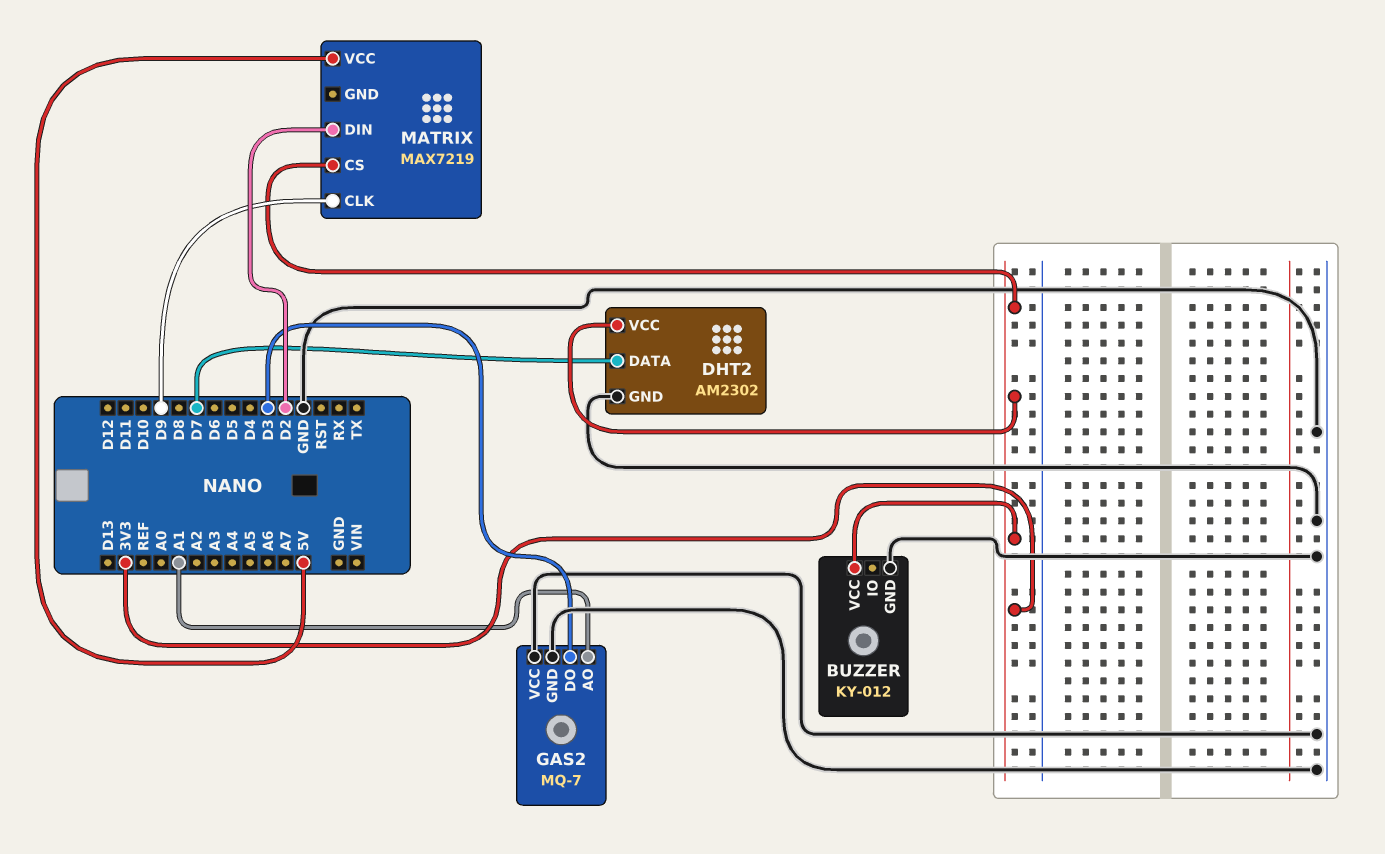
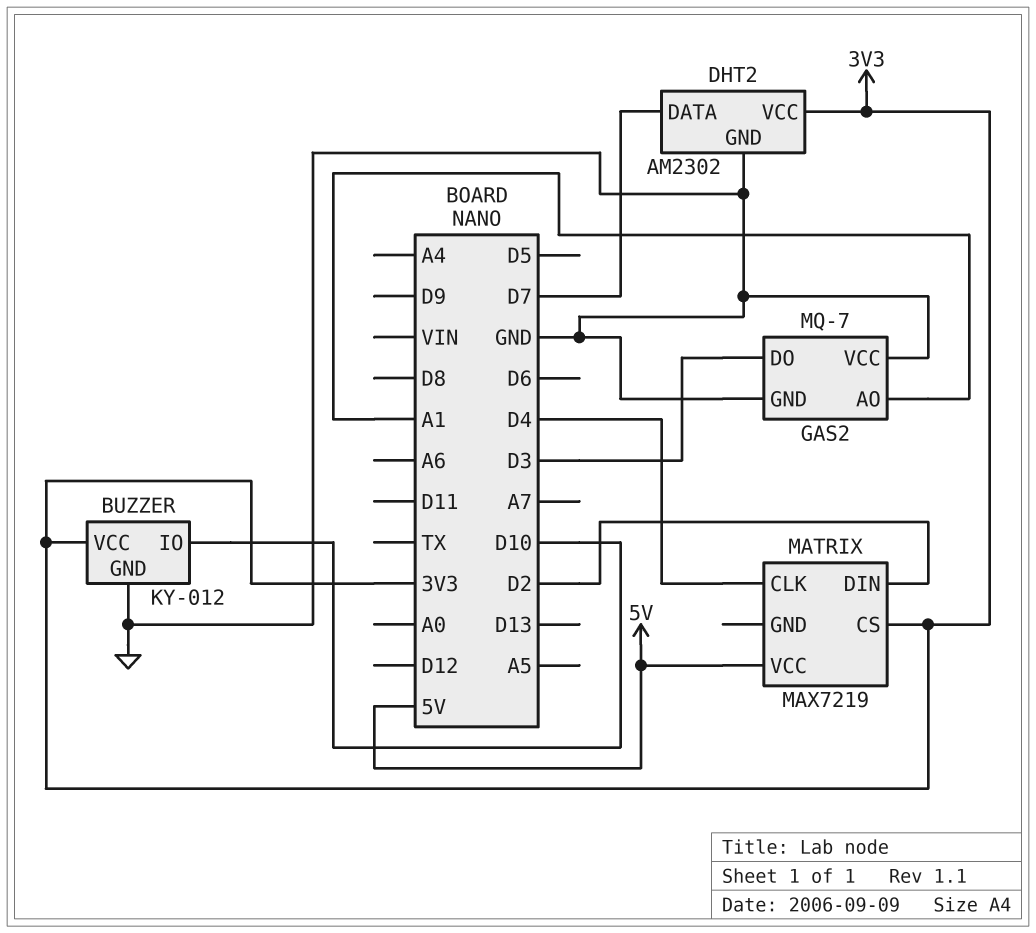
BUZZER pin IO: none -> D10
MATRIX pin CLK: D9 -> D4

